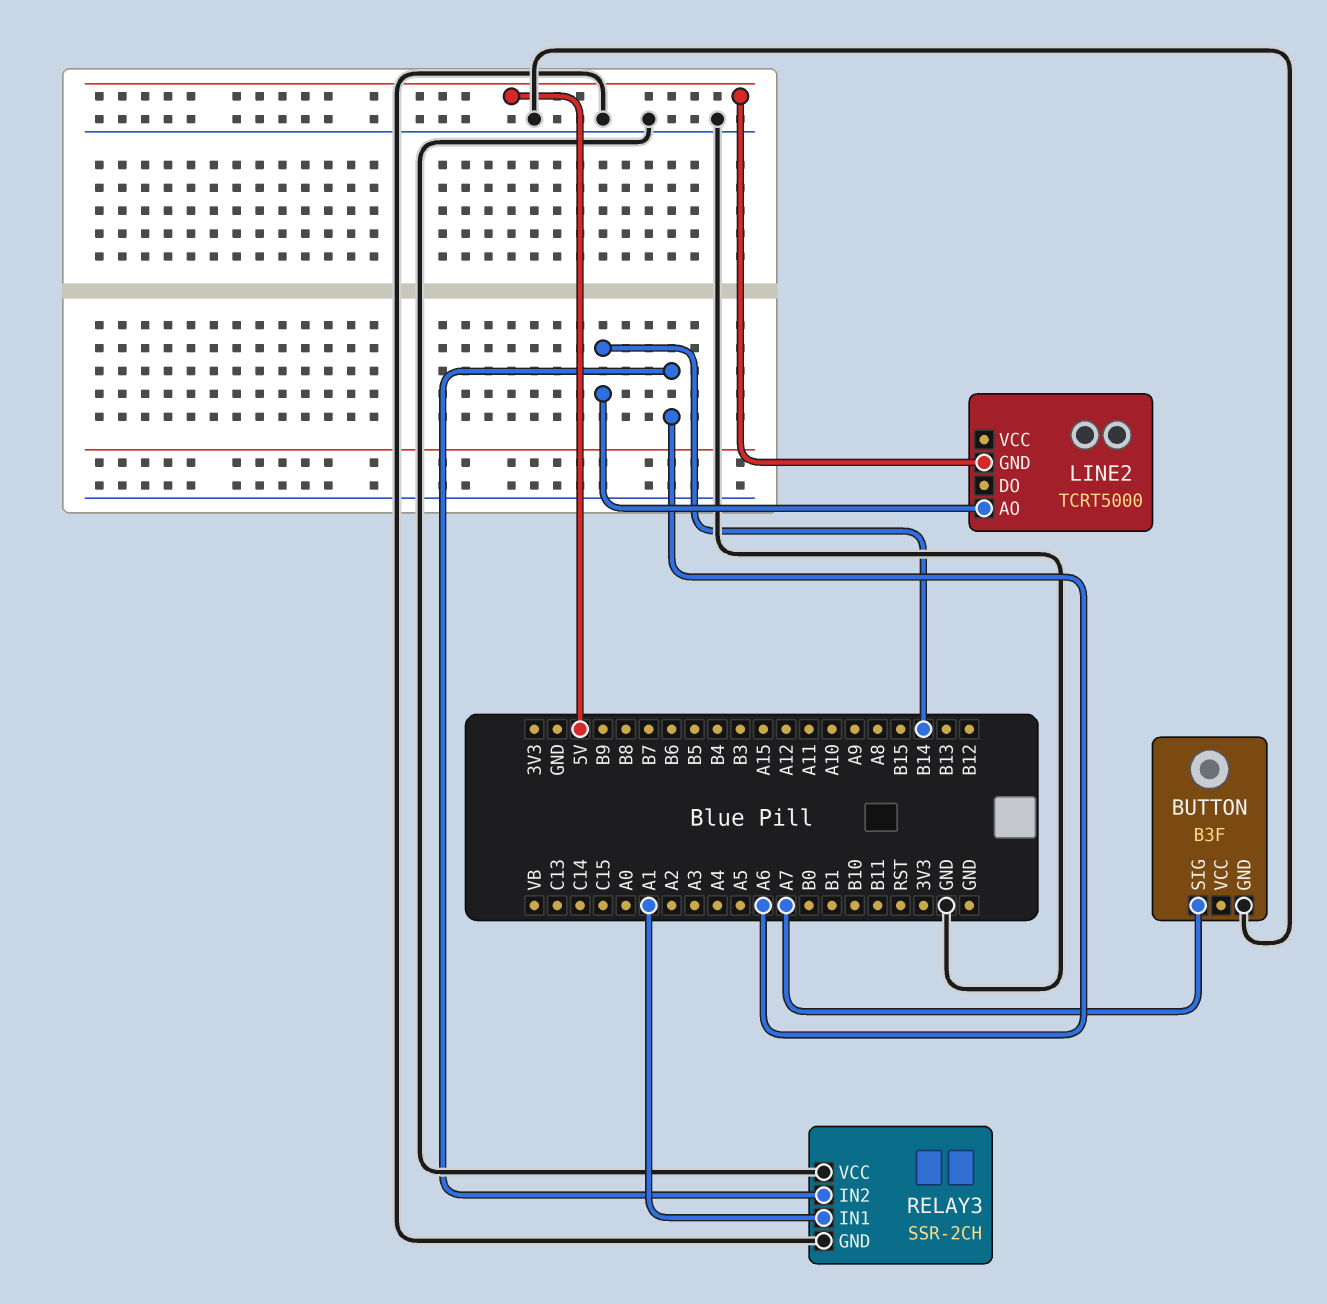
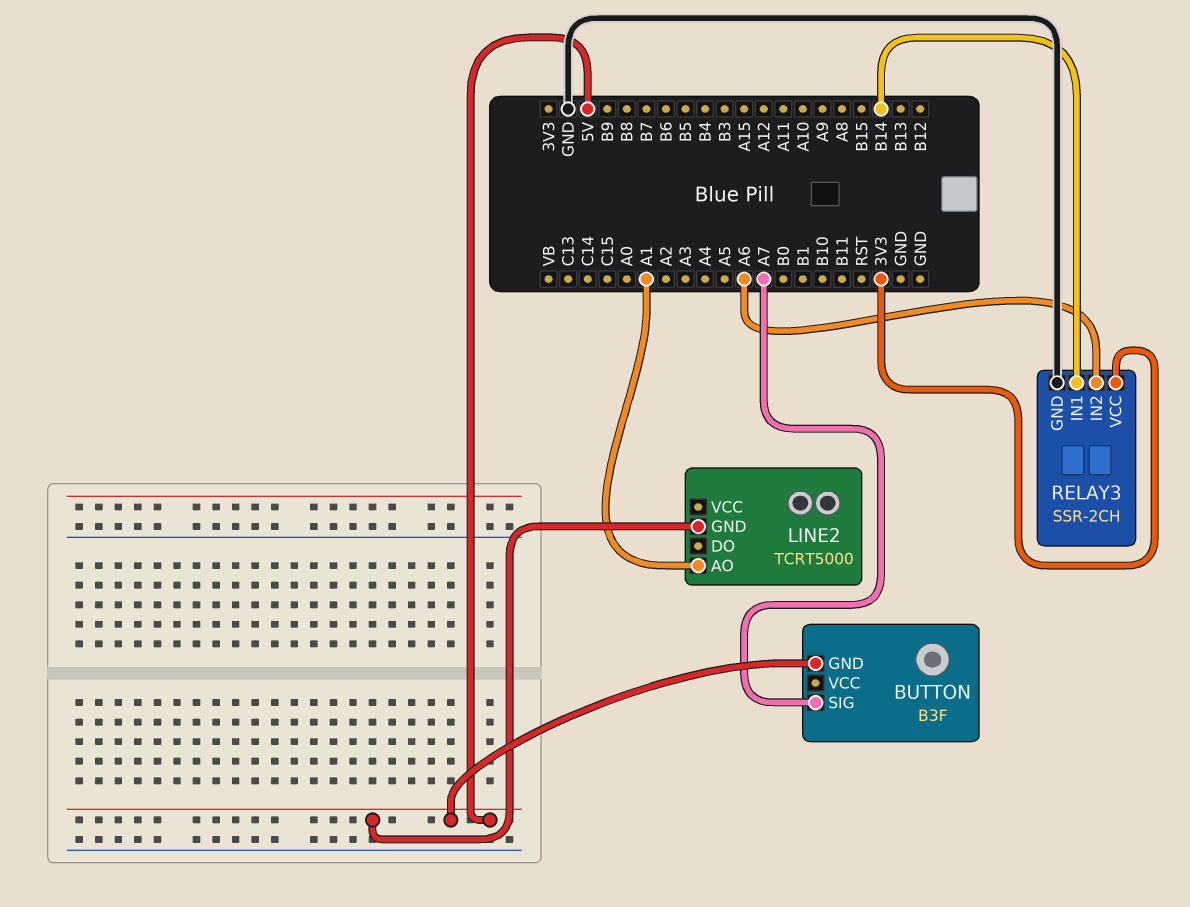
BUTTON pin GND: GND -> 5V
LINE2 pin AO: B14 -> A1
RELAY3 pin IN1: A1 -> B14
RELAY3 pin VCC: GND -> 3V3

